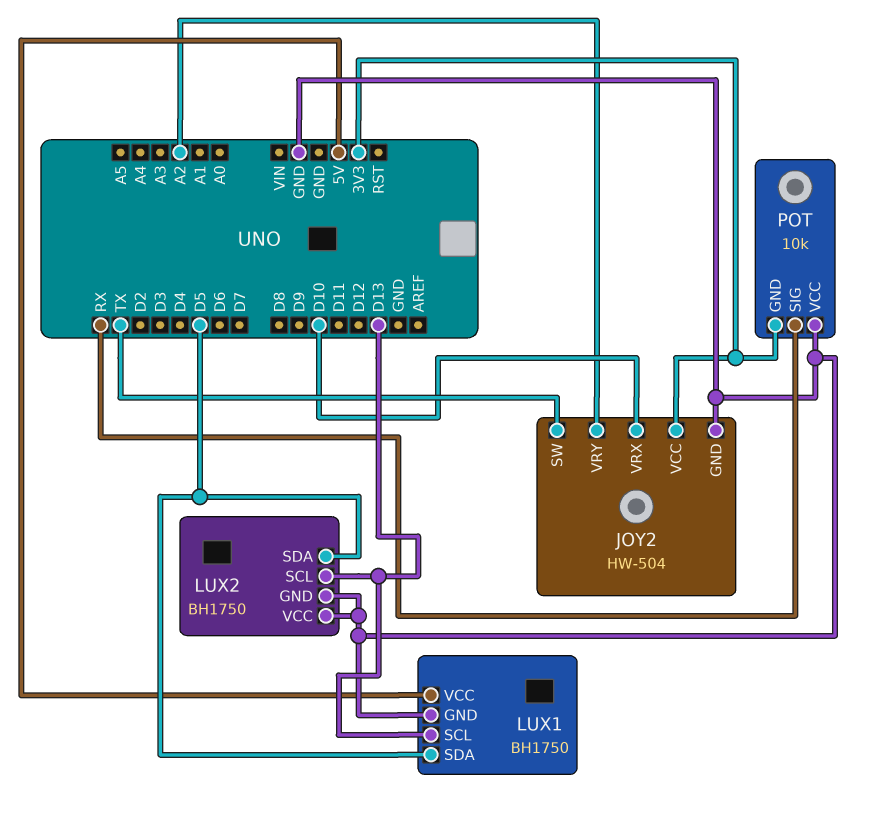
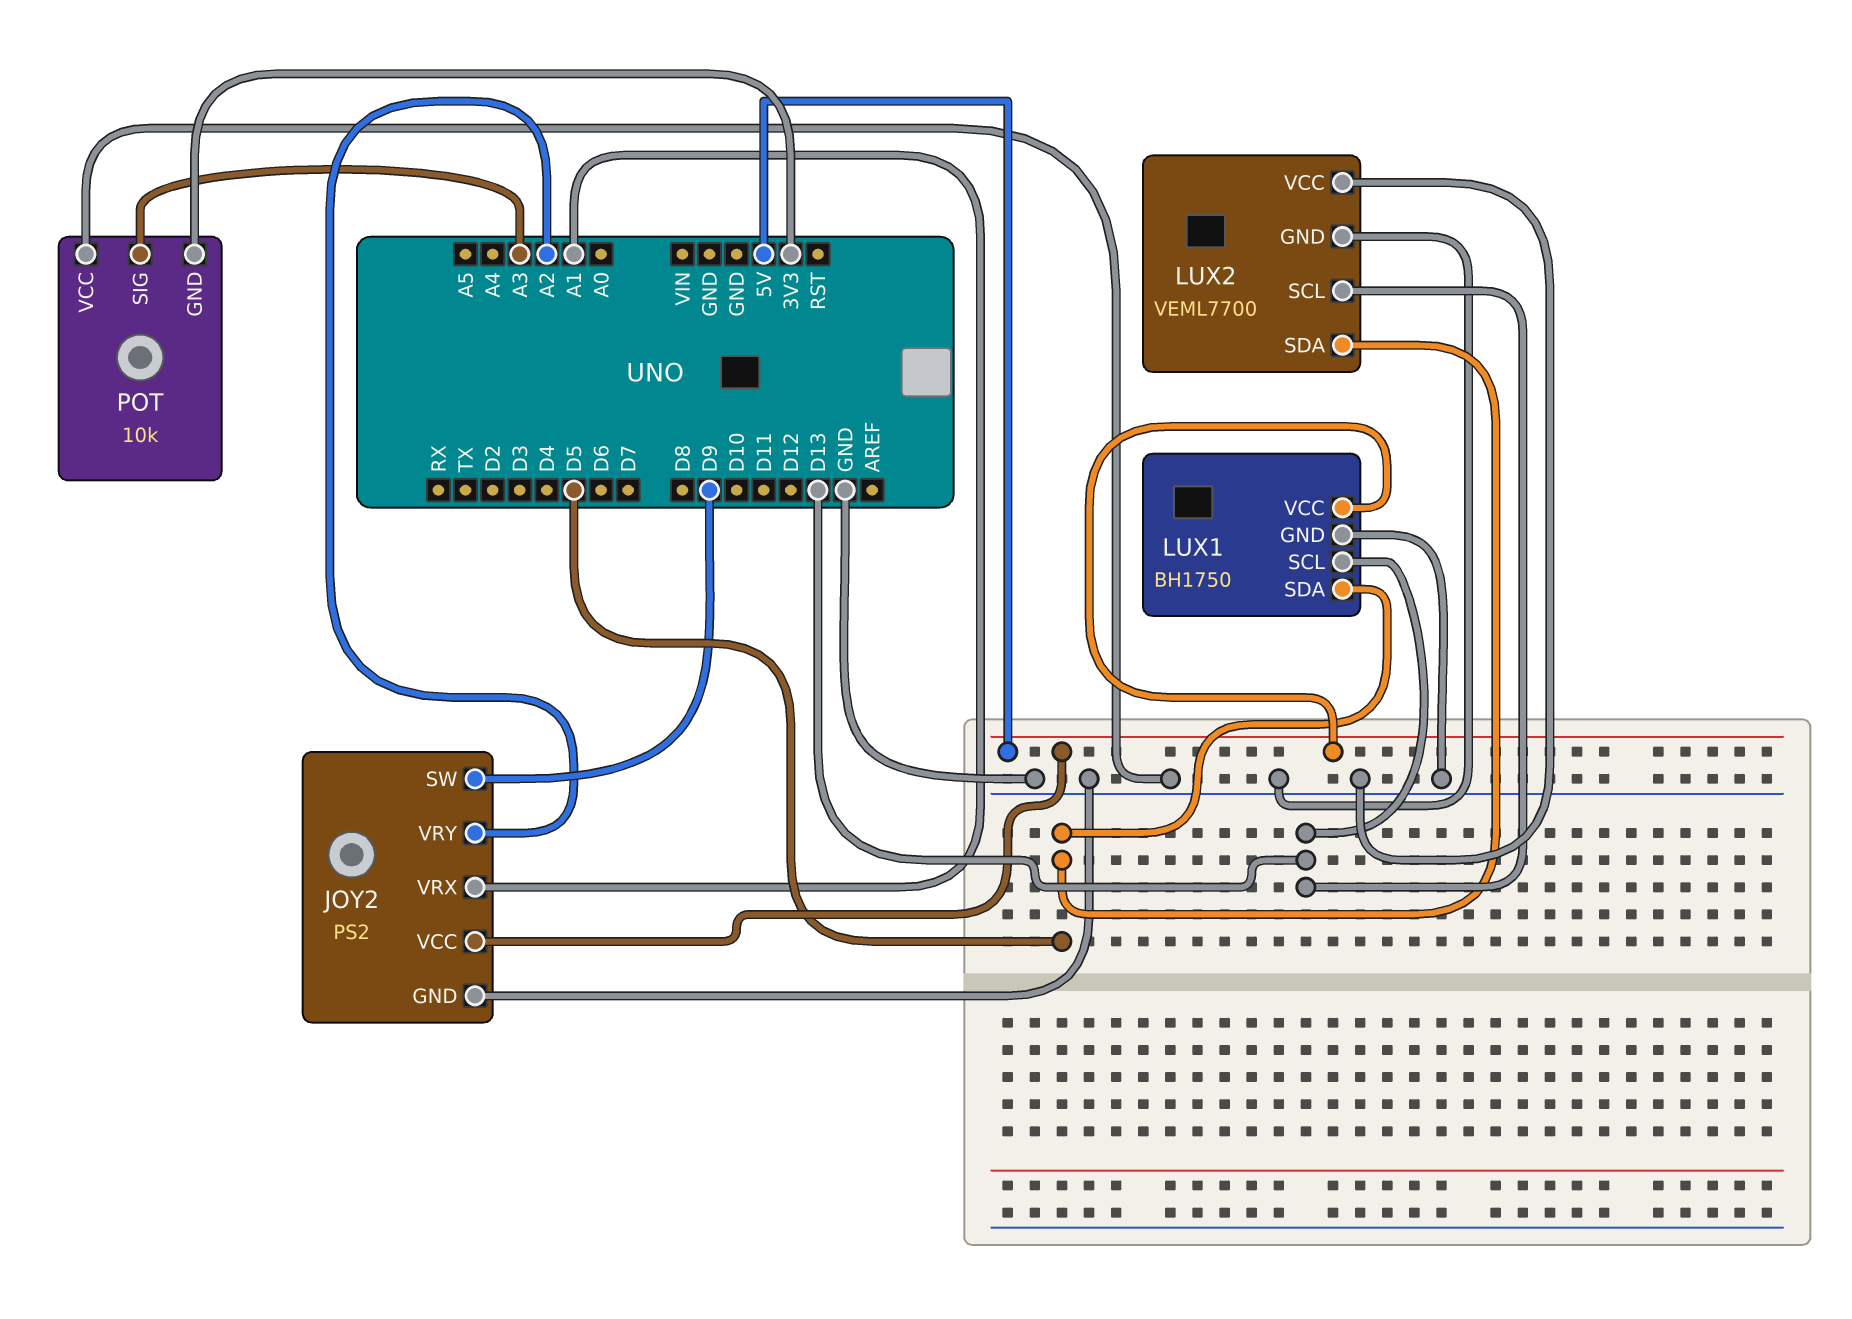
JOY2: HW-504 -> PS2
JOY2 pin SW: TX -> D9
JOY2 pin VCC: 3V3 -> 5V
JOY2 pin VRX: D10 -> A1
LUX2: BH1750 -> VEML7700
POT pin SIG: RX -> A3

